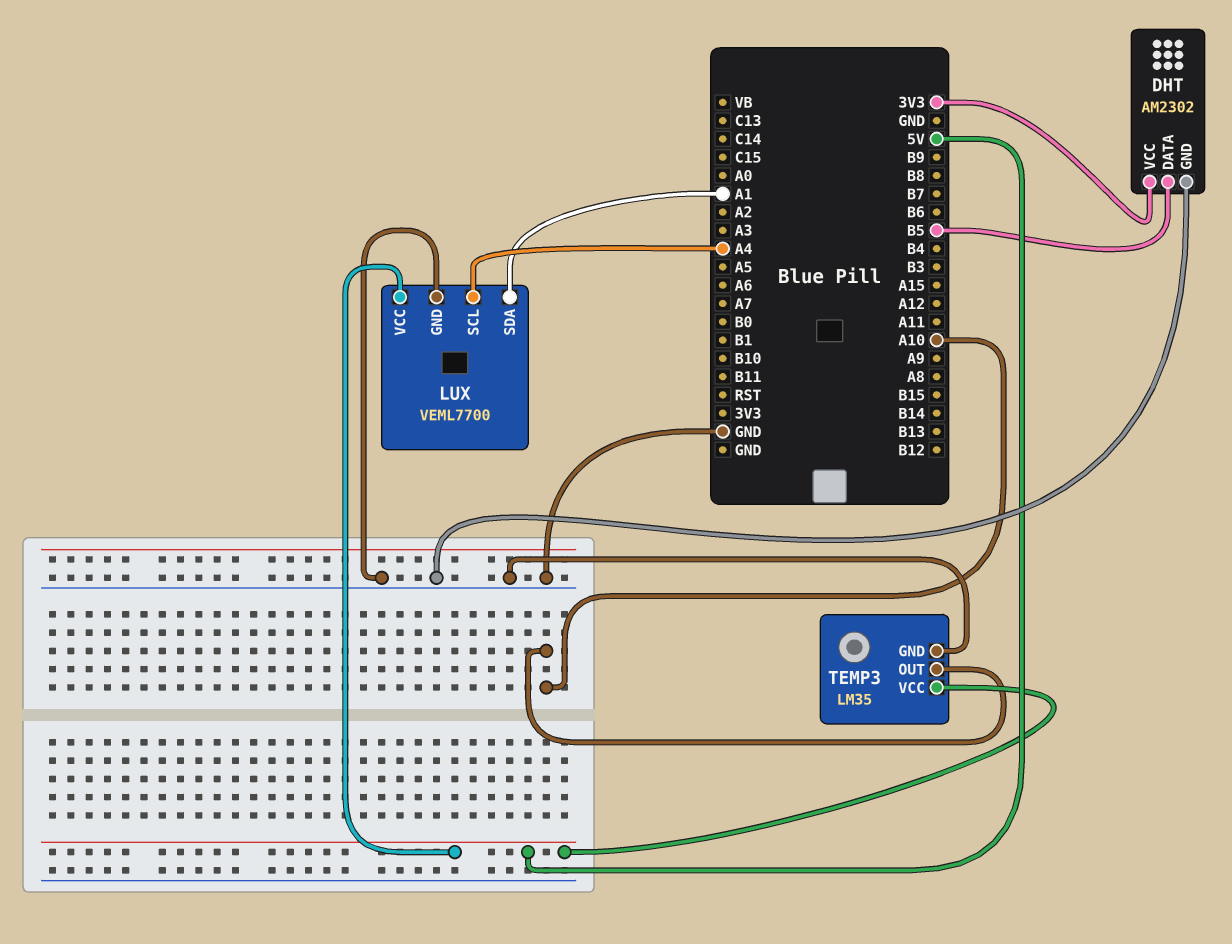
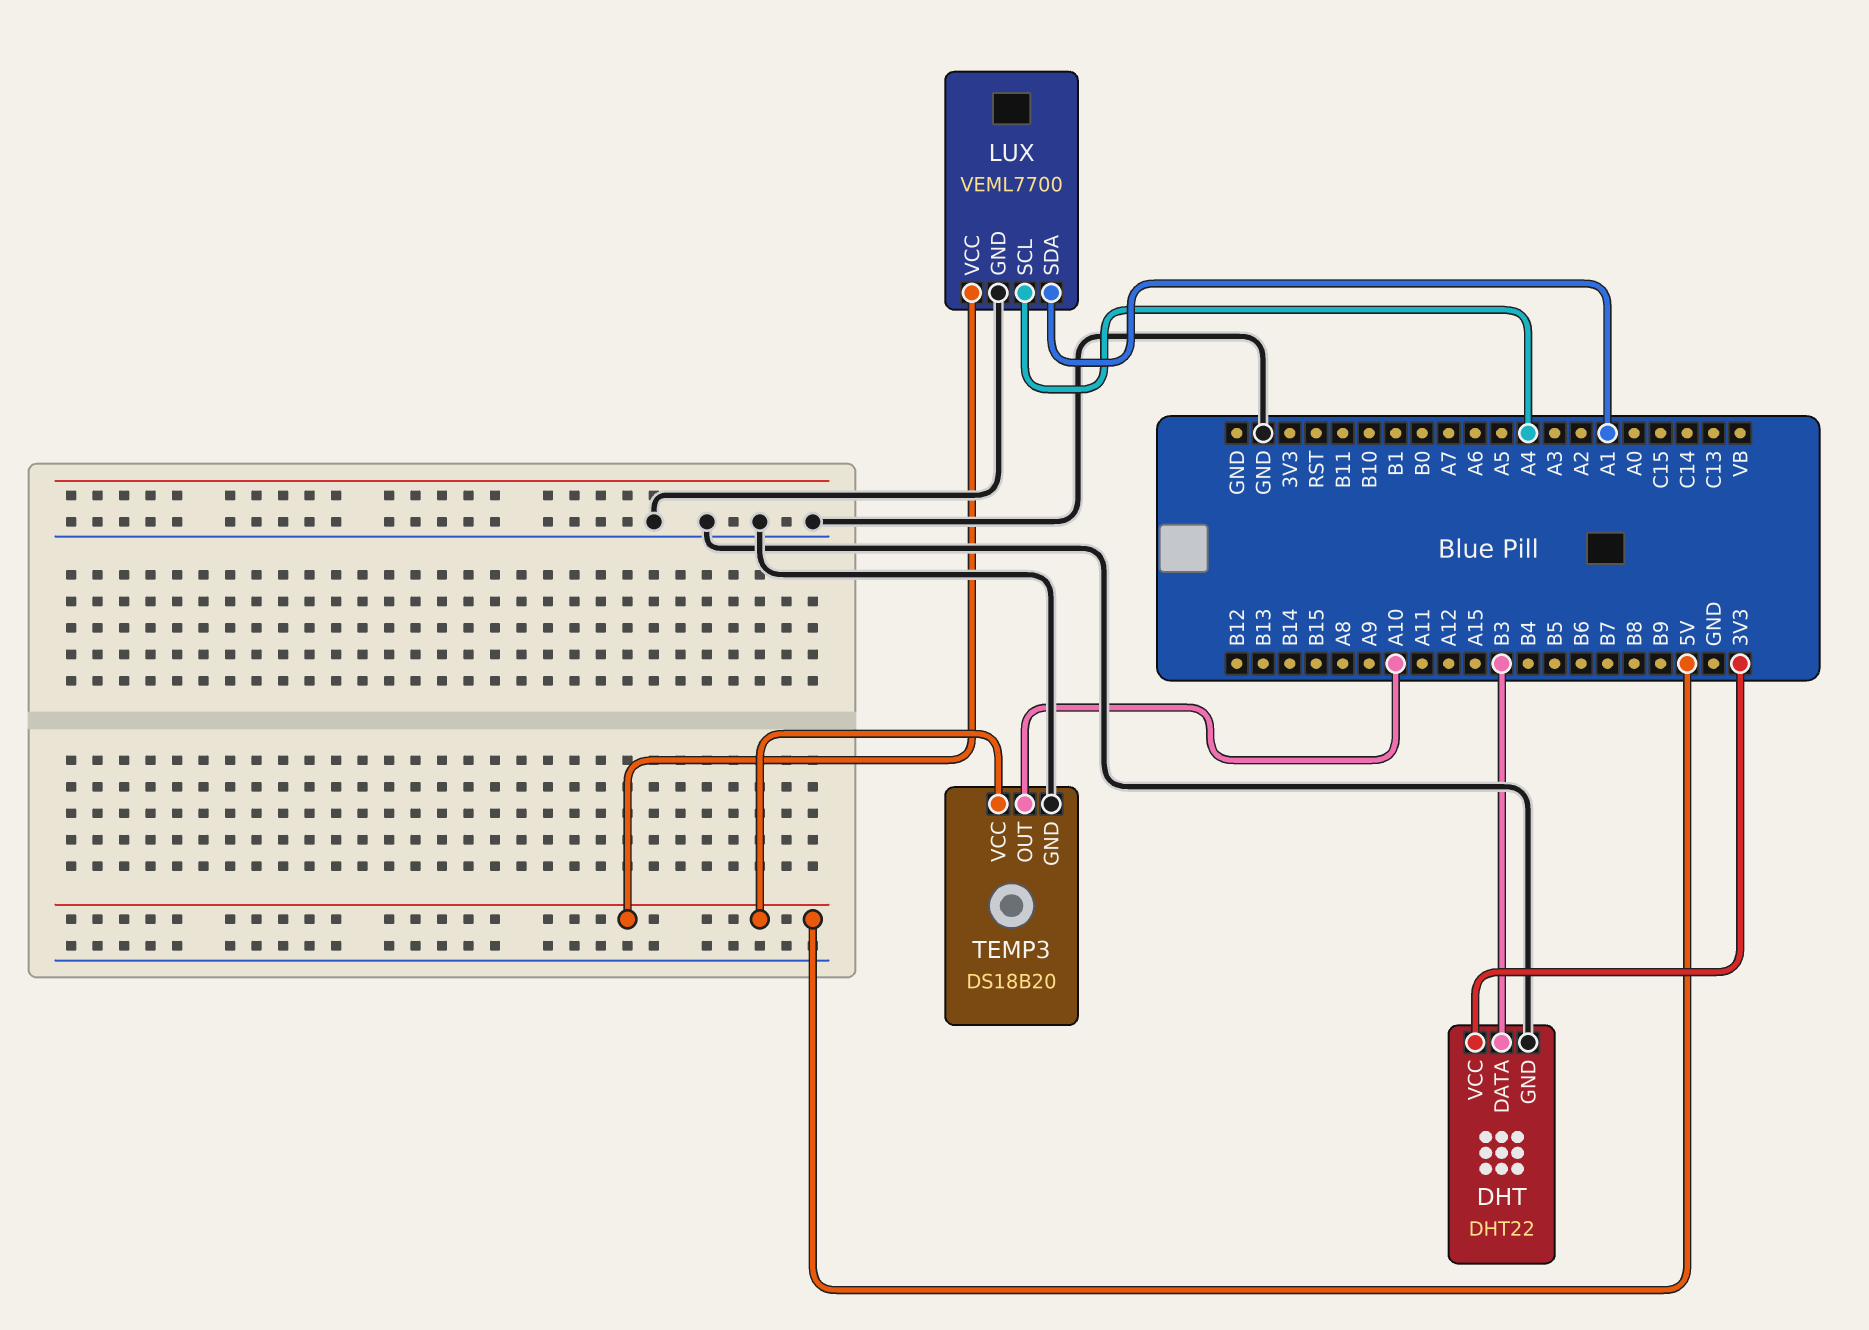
DHT: AM2302 -> DHT22
DHT pin DATA: B5 -> B3
TEMP3: LM35 -> DS18B20

